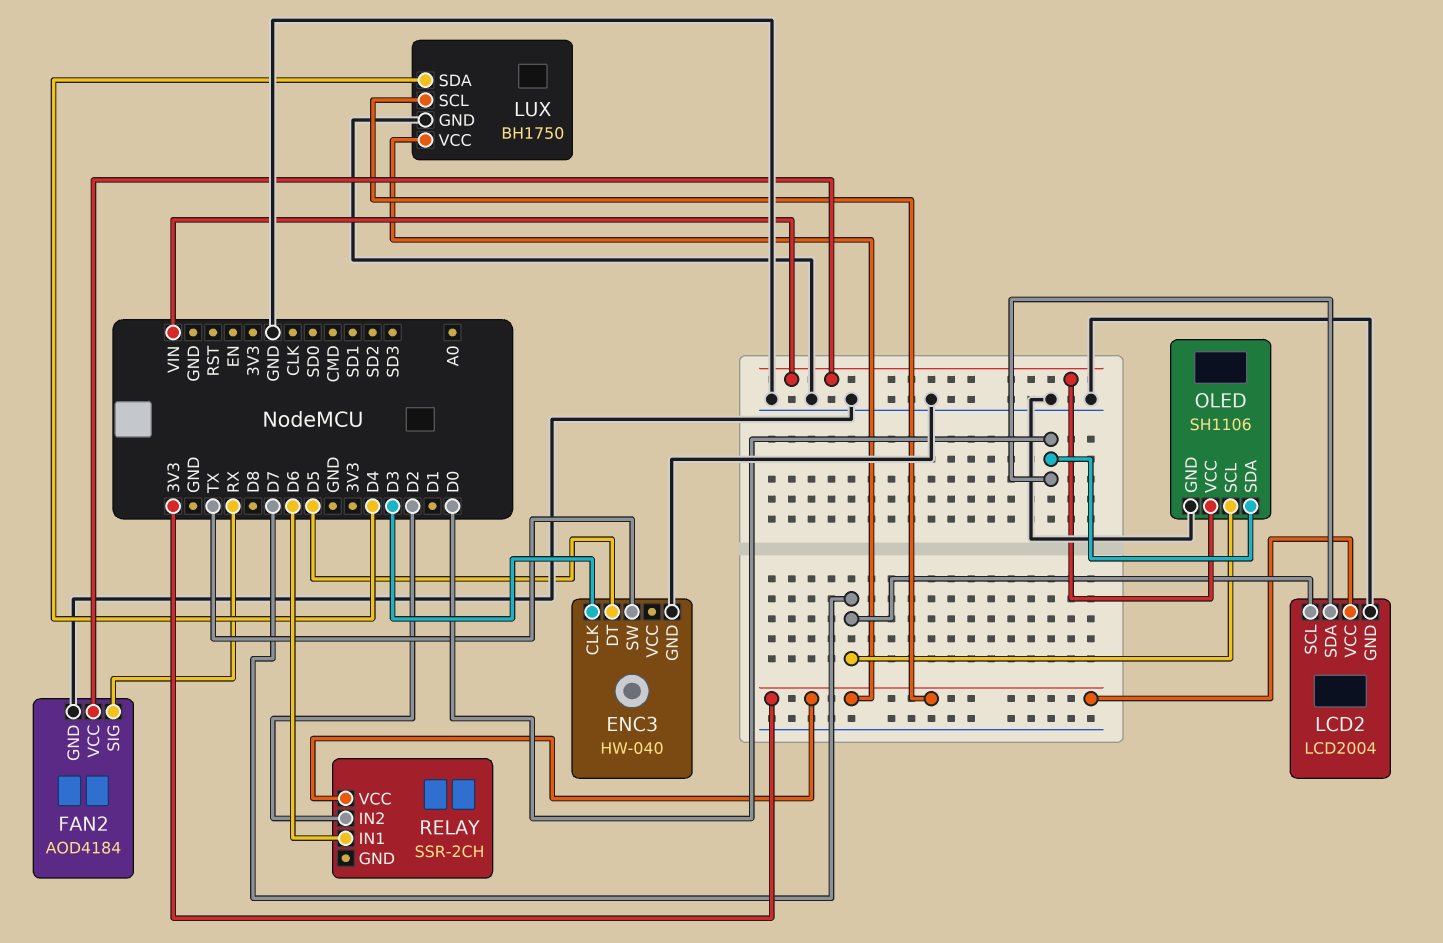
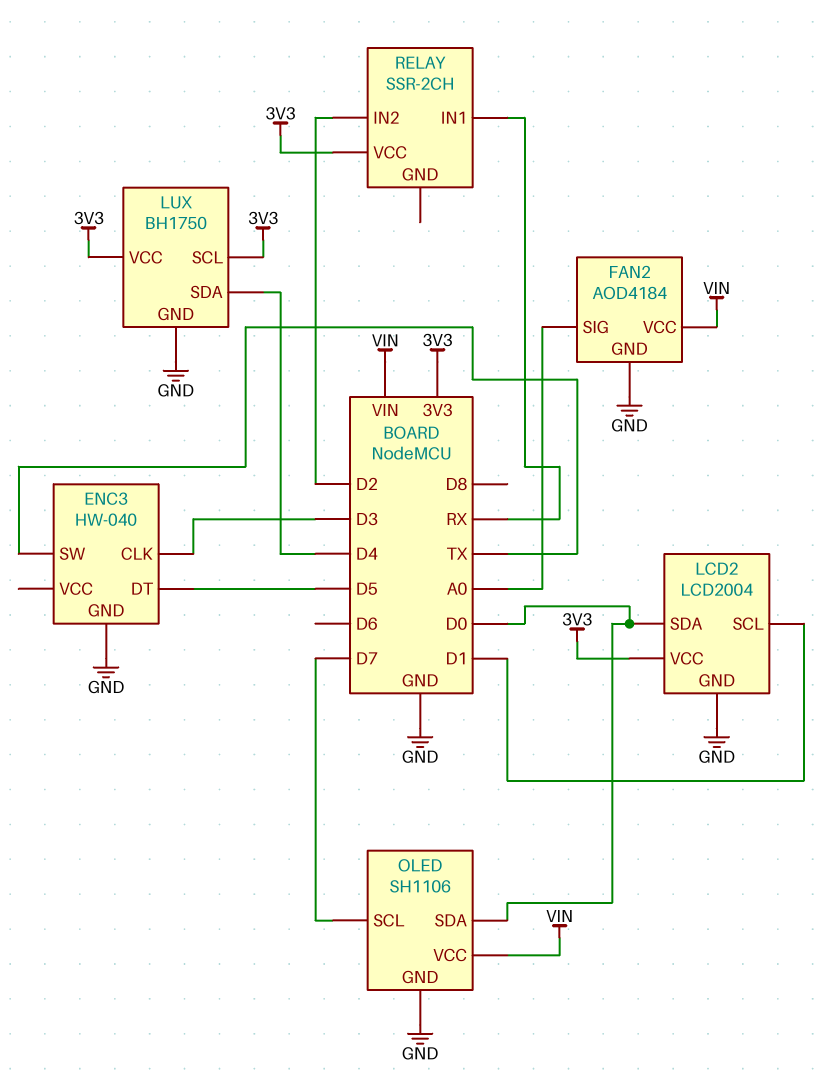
FAN2 pin SIG: RX -> A0
LCD2 pin SCL: D7 -> D1
RELAY pin IN1: D6 -> RX

